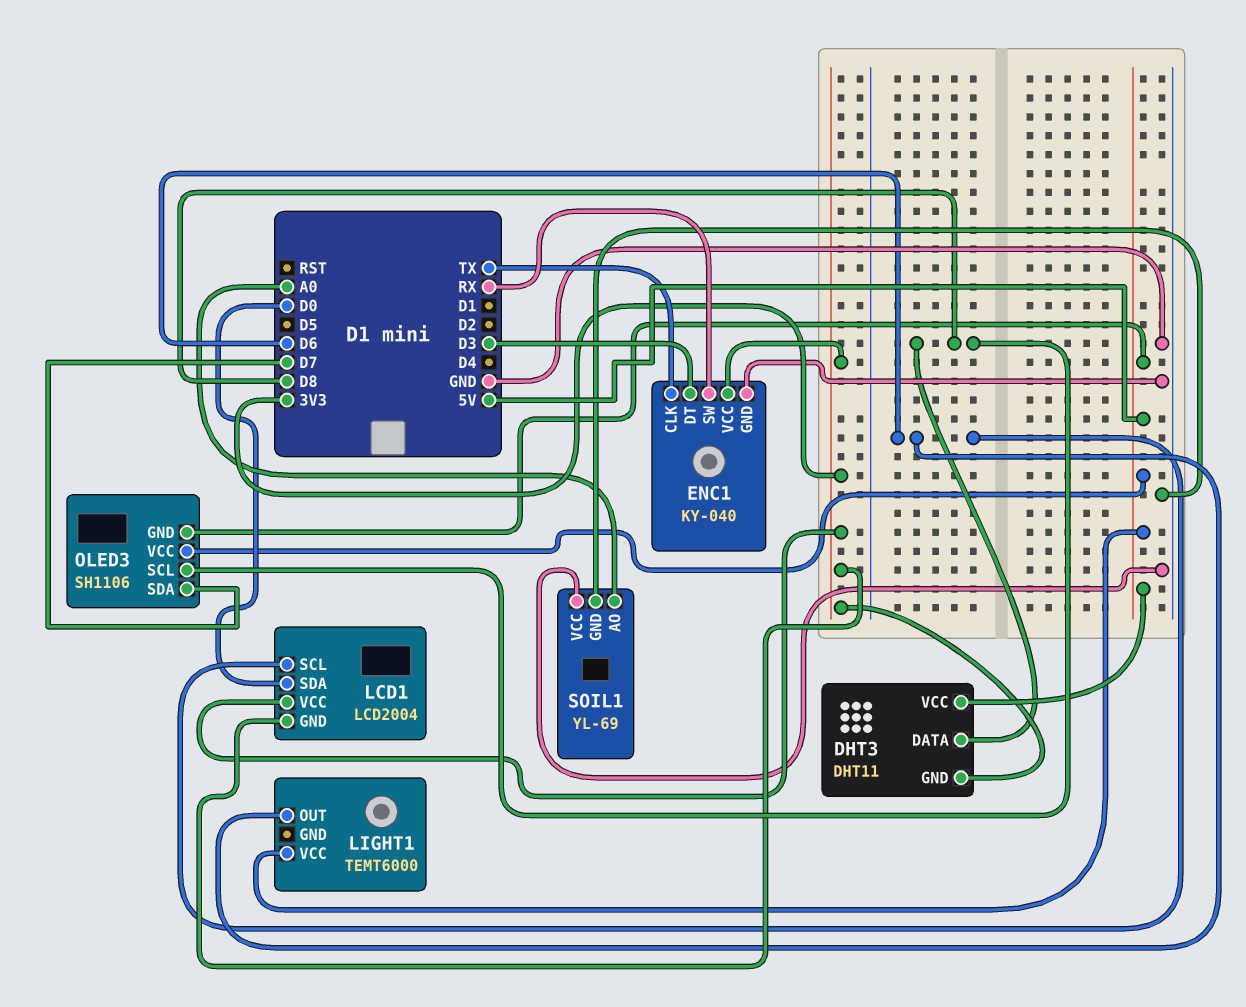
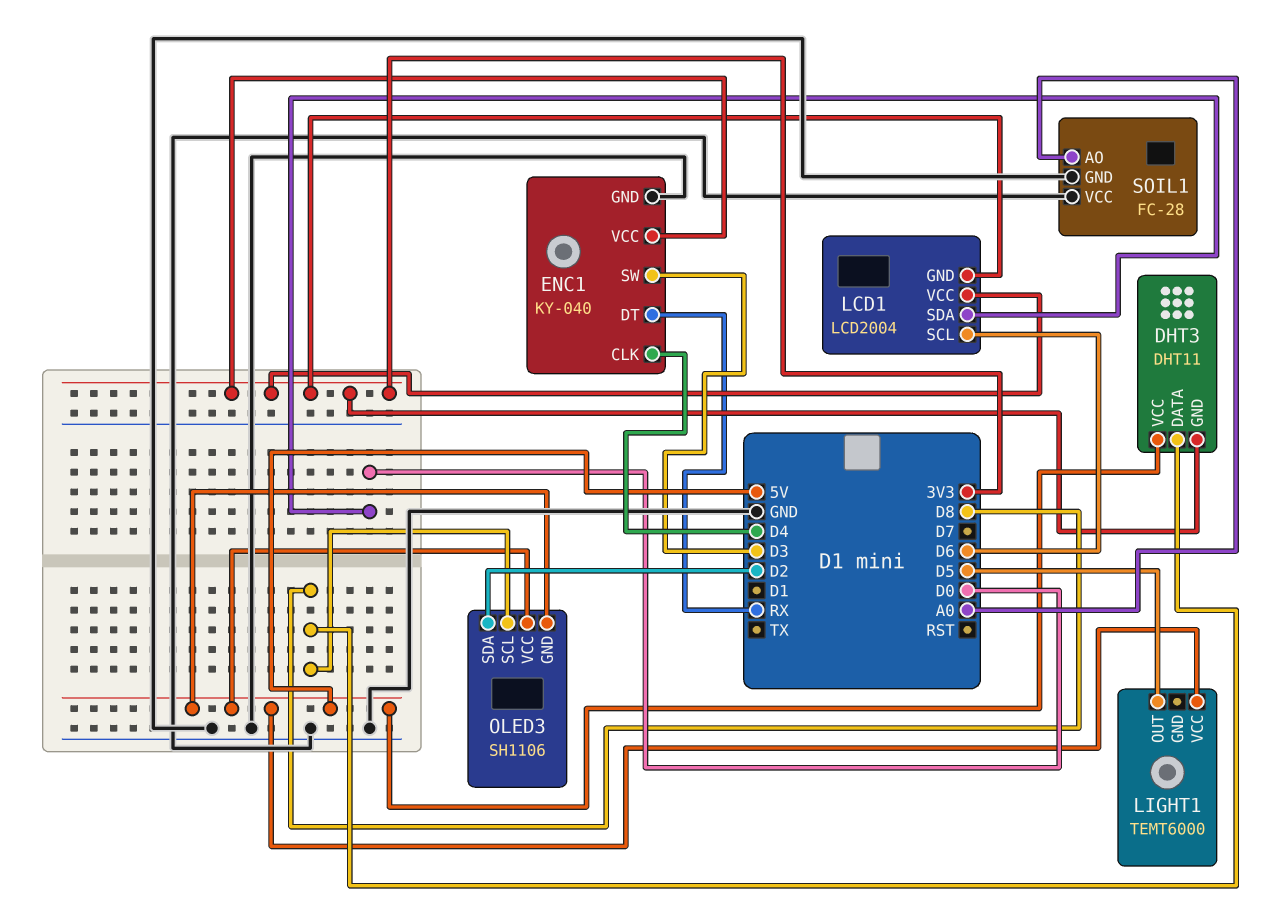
ENC1 pin CLK: TX -> D4
ENC1 pin DT: D3 -> RX
ENC1 pin SW: RX -> D3
LIGHT1 pin OUT: D6 -> D5
OLED3 pin SDA: D7 -> D2
SOIL1: YL-69 -> FC-28

